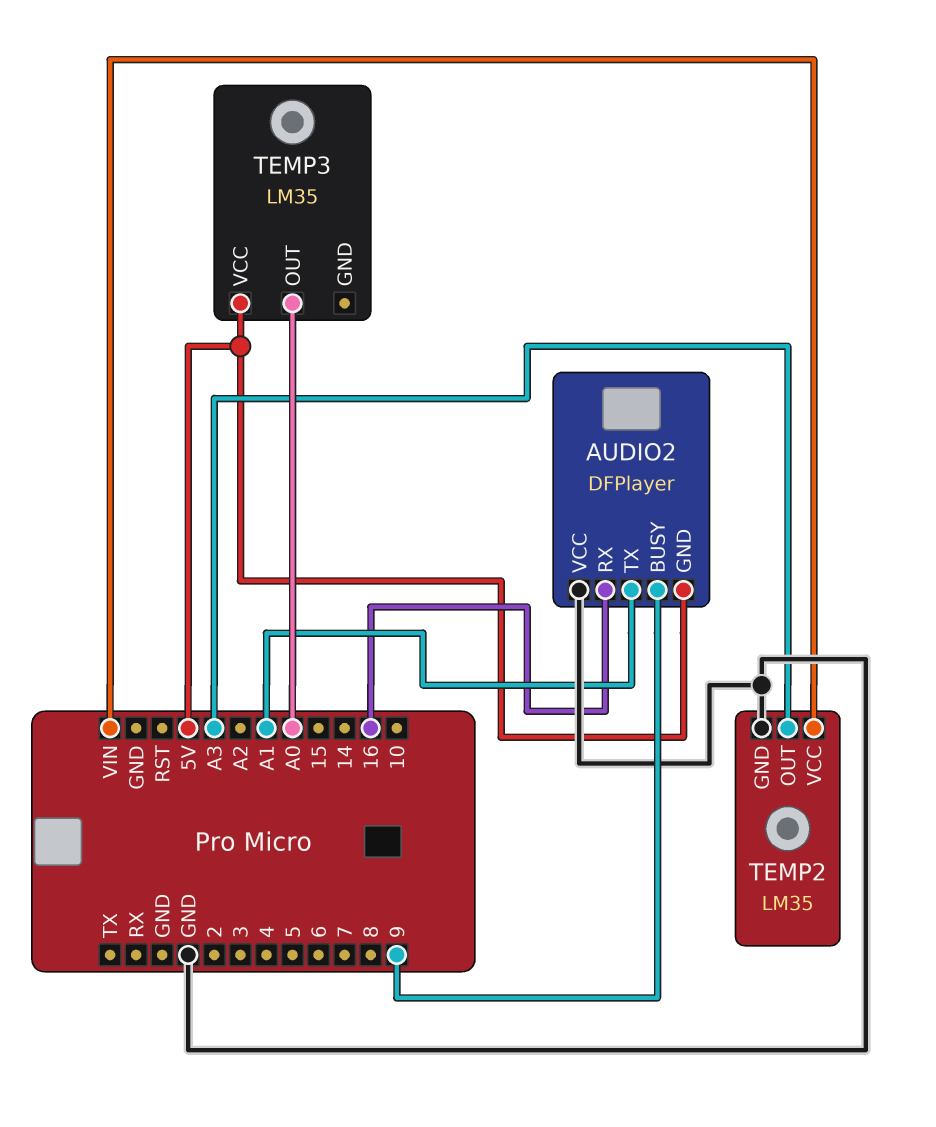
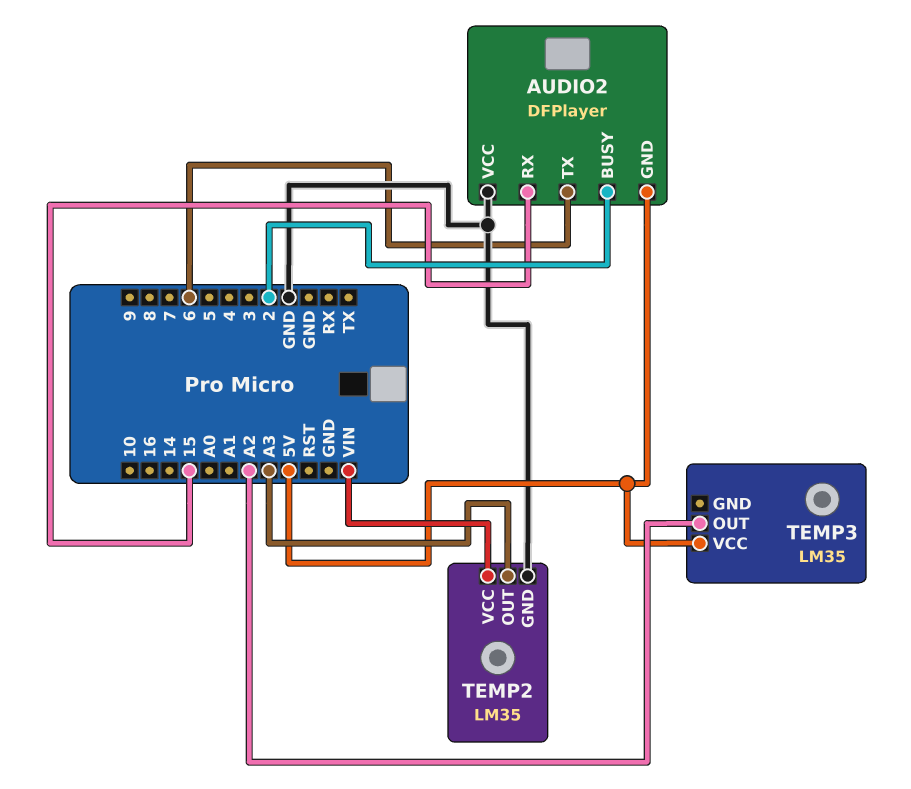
AUDIO2 pin BUSY: 9 -> 2
AUDIO2 pin RX: 16 -> 15
AUDIO2 pin TX: A1 -> 6
TEMP3 pin OUT: A0 -> A2

